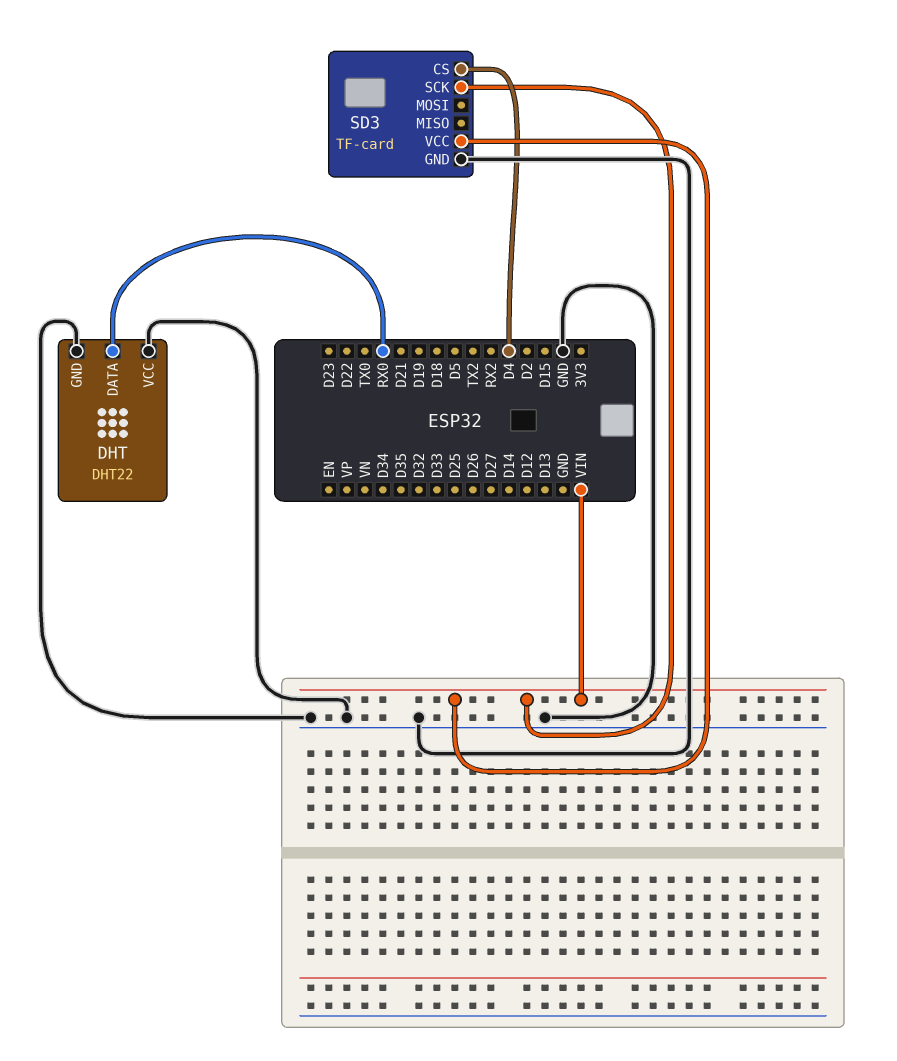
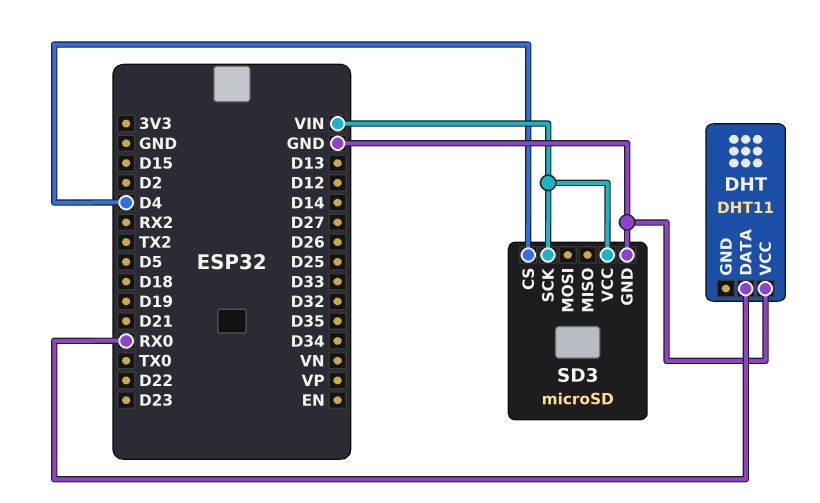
DHT: DHT22 -> DHT11
DHT pin GND: GND -> none
SD3: TF-card -> microSD

